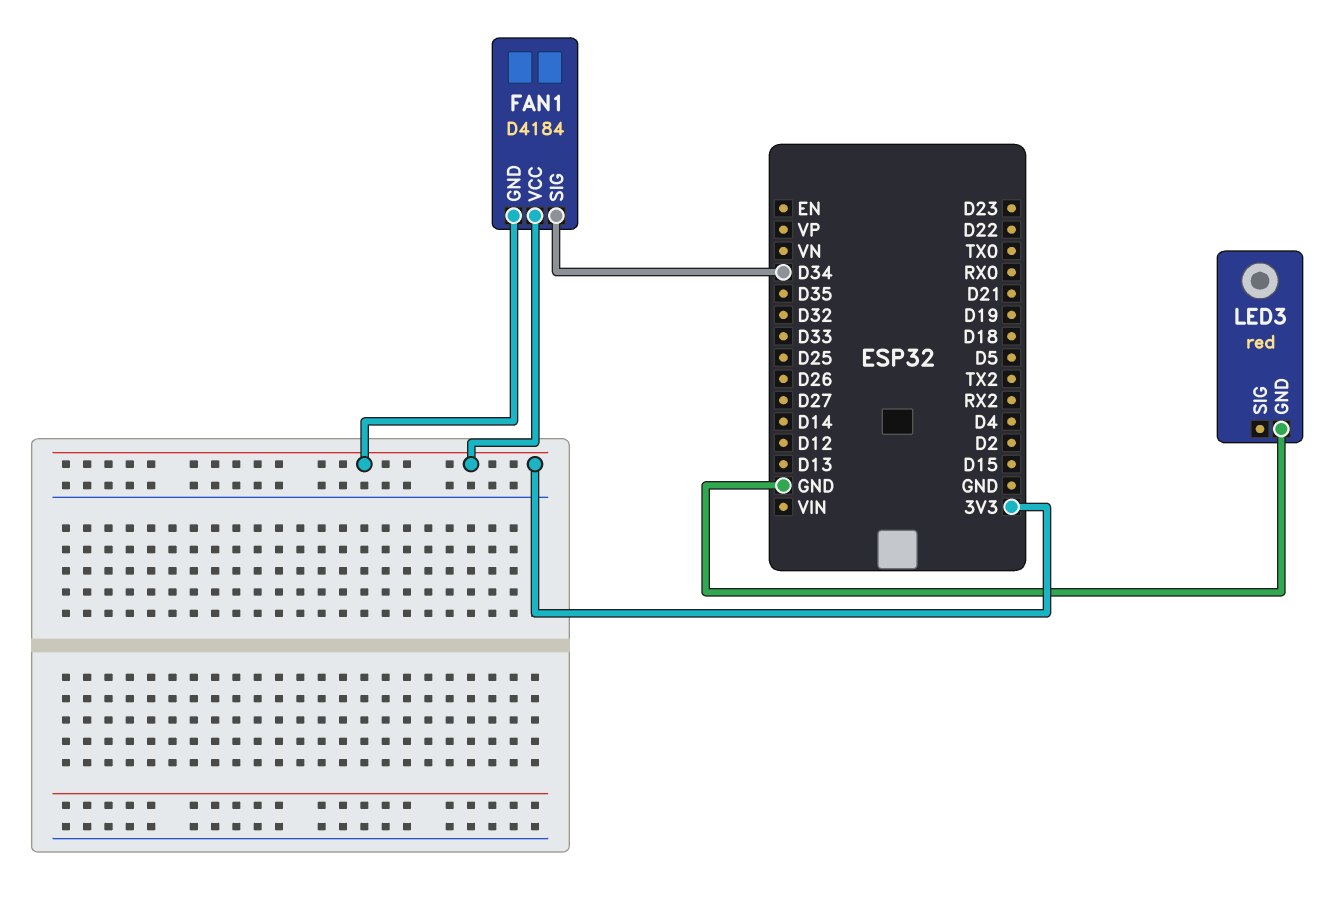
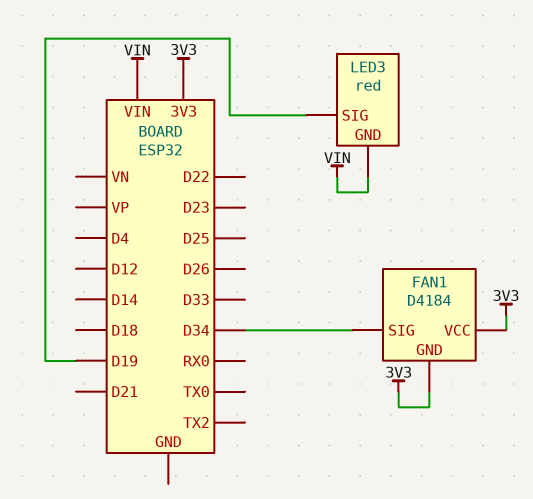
LED3 pin GND: GND -> VIN
LED3 pin SIG: none -> D19

